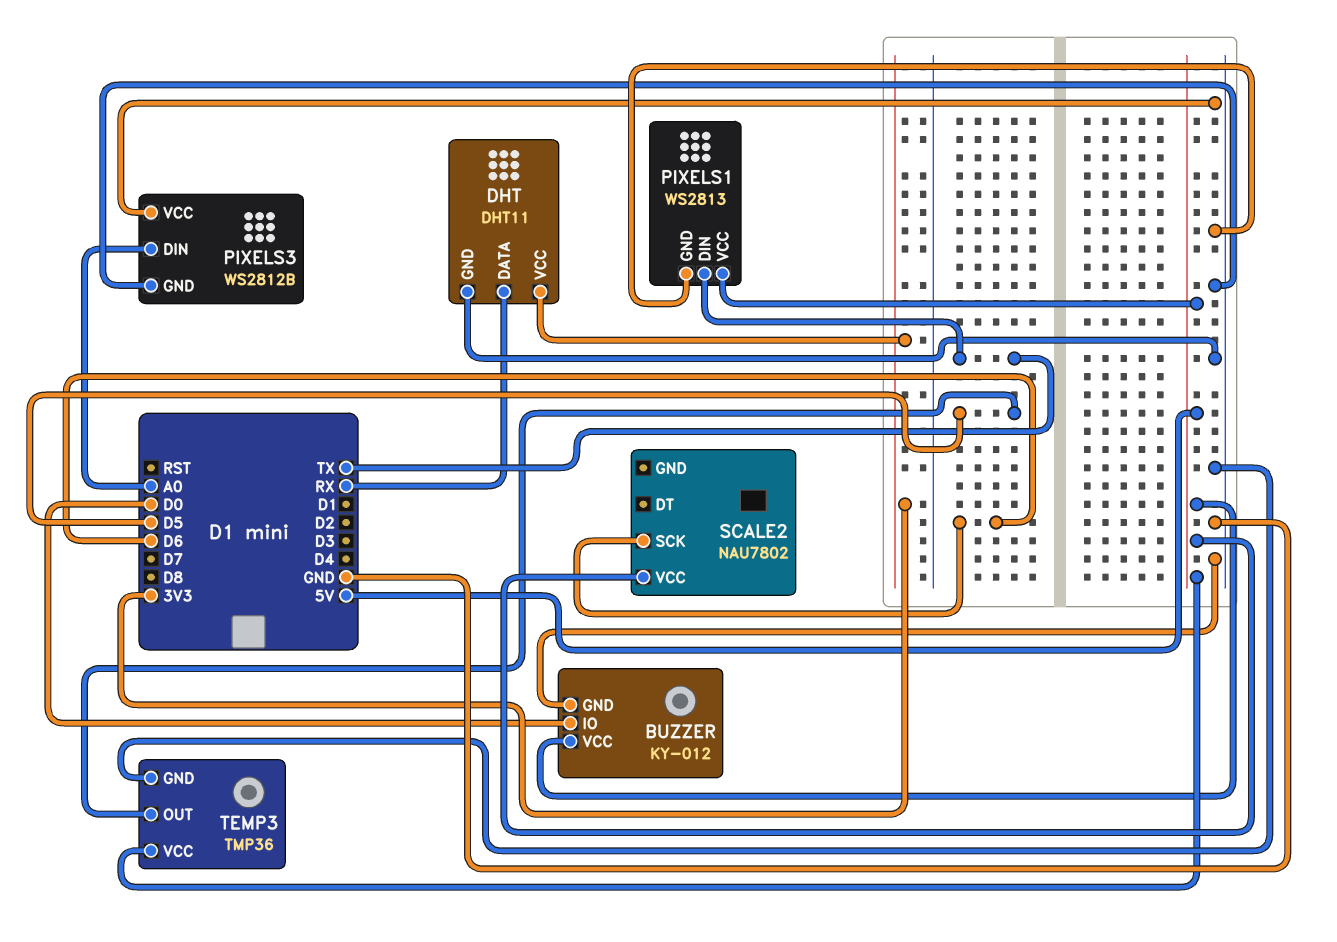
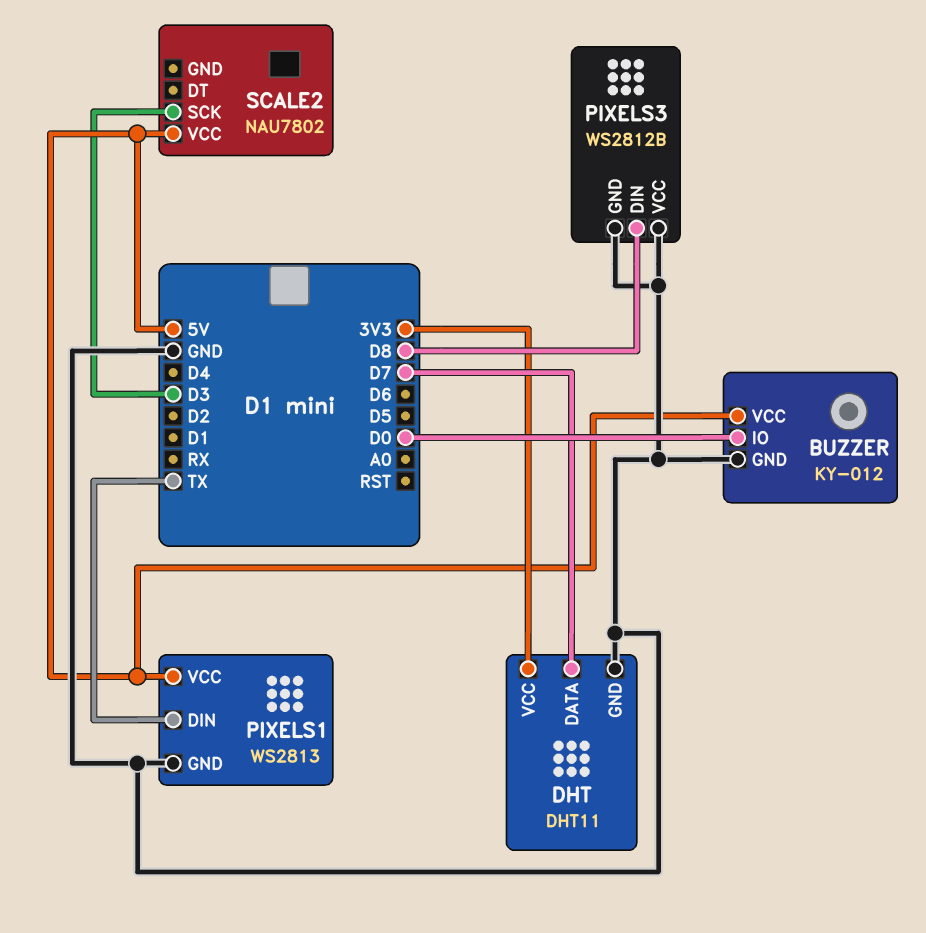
DHT pin DATA: RX -> D7
PIXELS3 pin DIN: A0 -> D8
SCALE2 pin SCK: D6 -> D3
TEMP3: TMP36 -> none
TEMP3 pin GND: GND -> none
TEMP3 pin OUT: D5 -> none
TEMP3 pin VCC: 5V -> none

